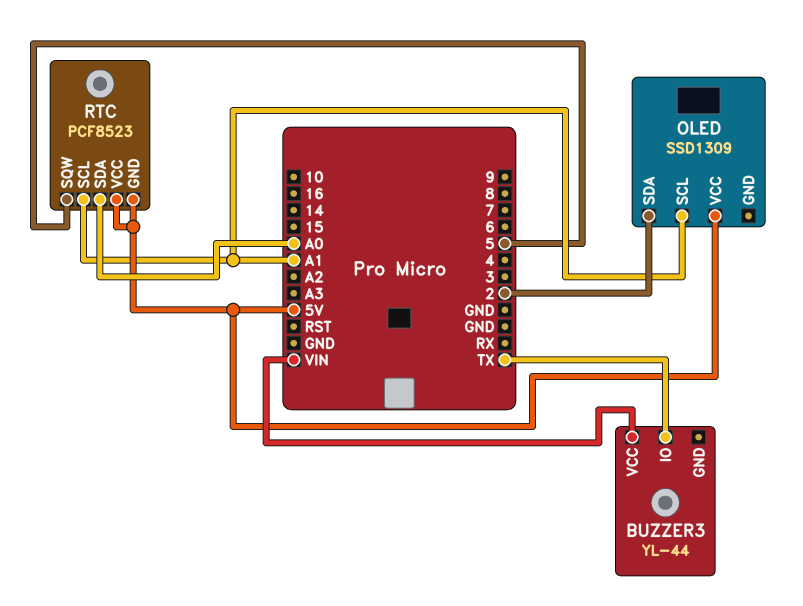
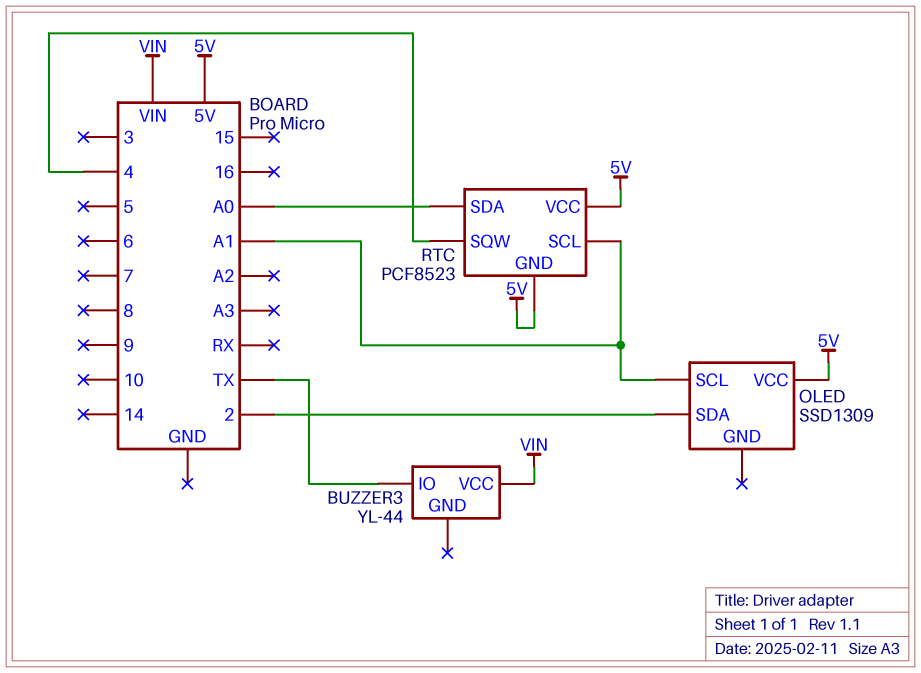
RTC pin SQW: 5 -> 4

